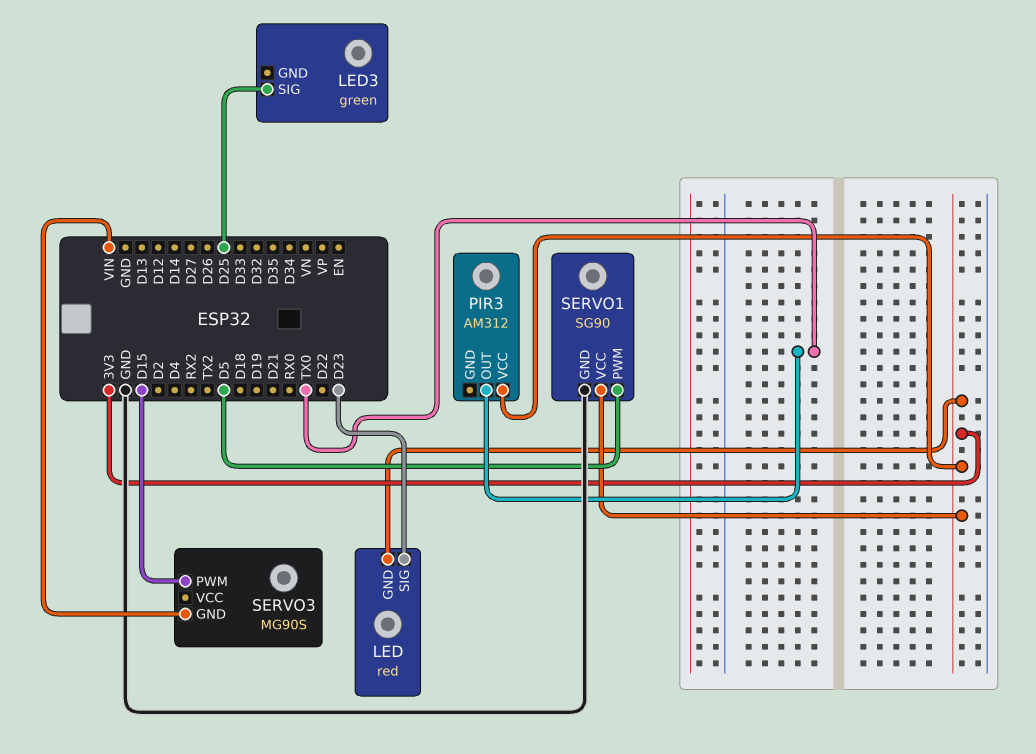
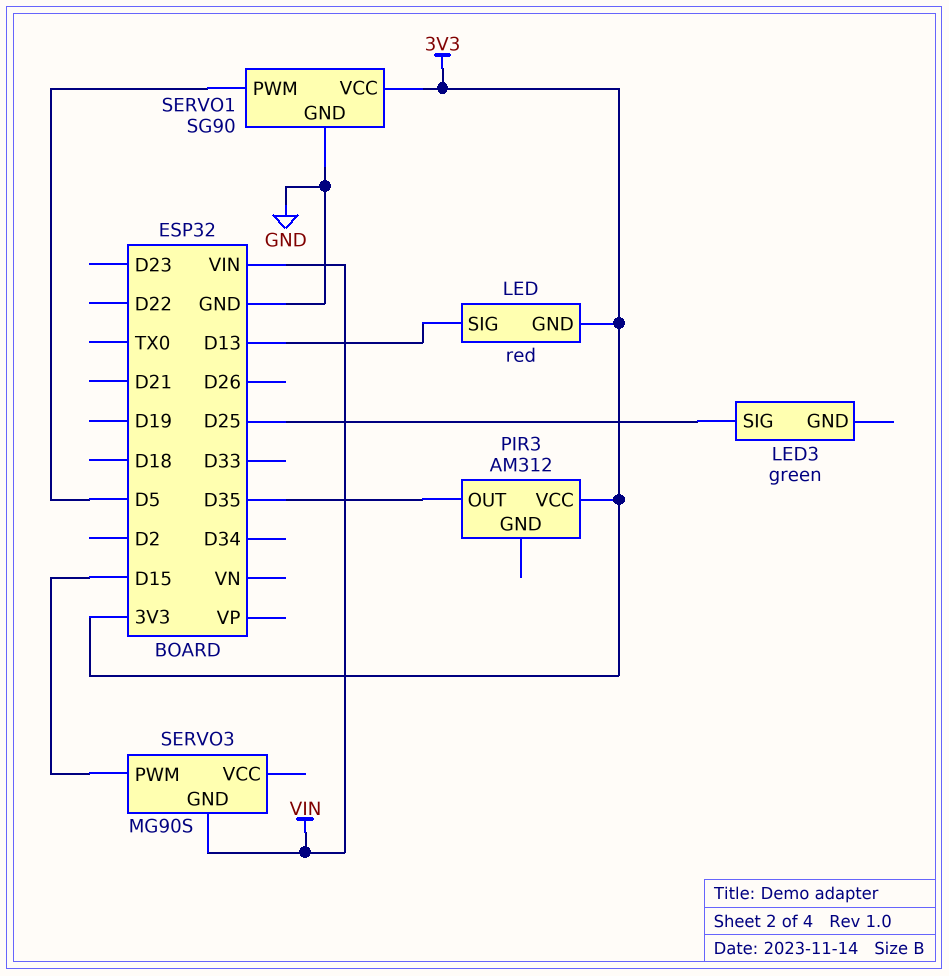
LED pin SIG: D23 -> D13
PIR3 pin OUT: TX0 -> D35

